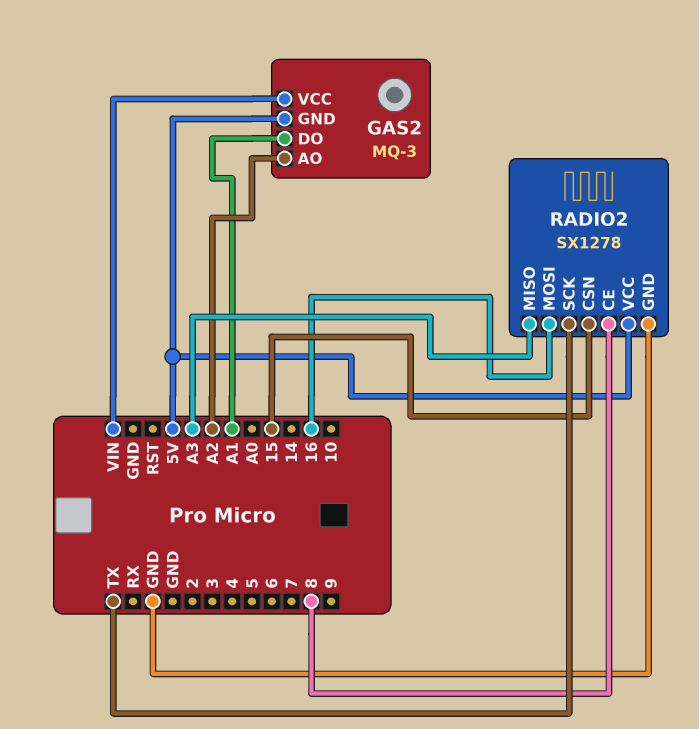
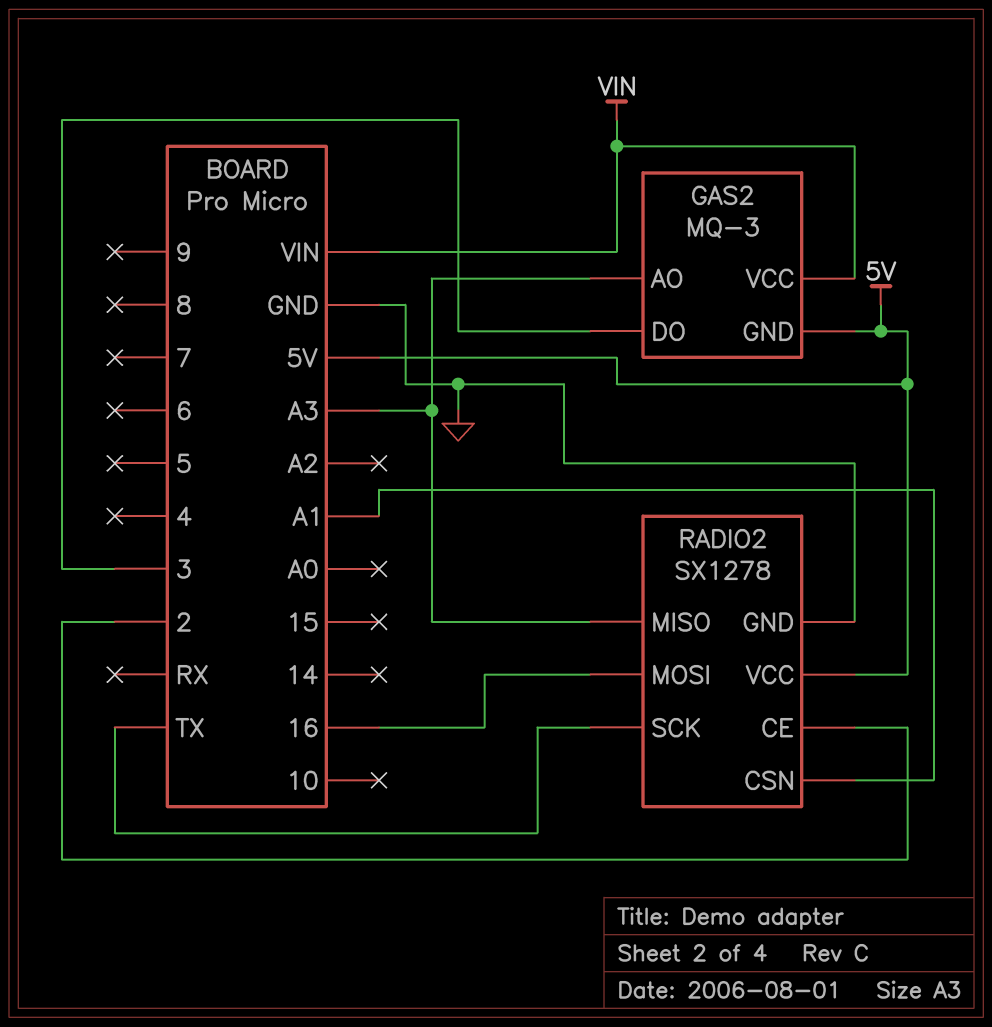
GAS2 pin AO: A2 -> A3
GAS2 pin DO: A1 -> 3
RADIO2 pin CE: 8 -> 2
RADIO2 pin CSN: 15 -> A1

